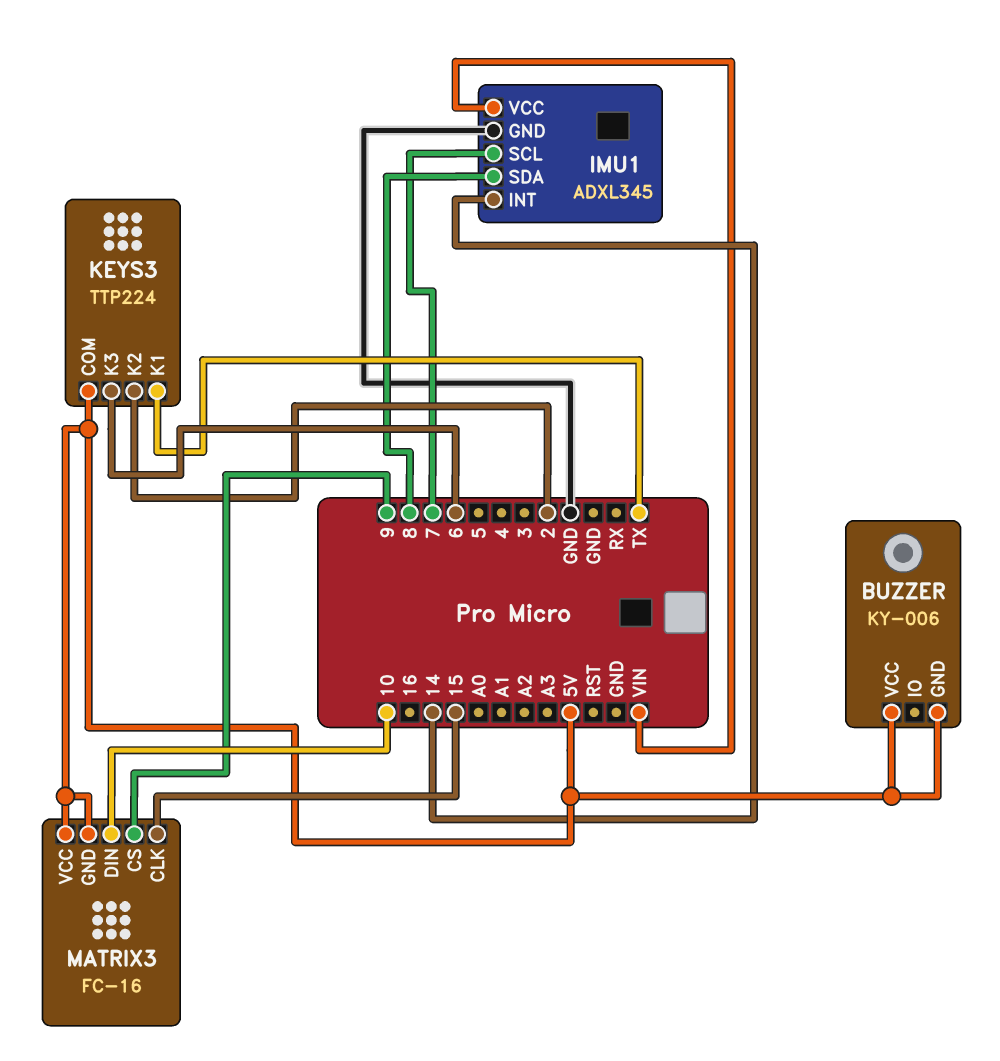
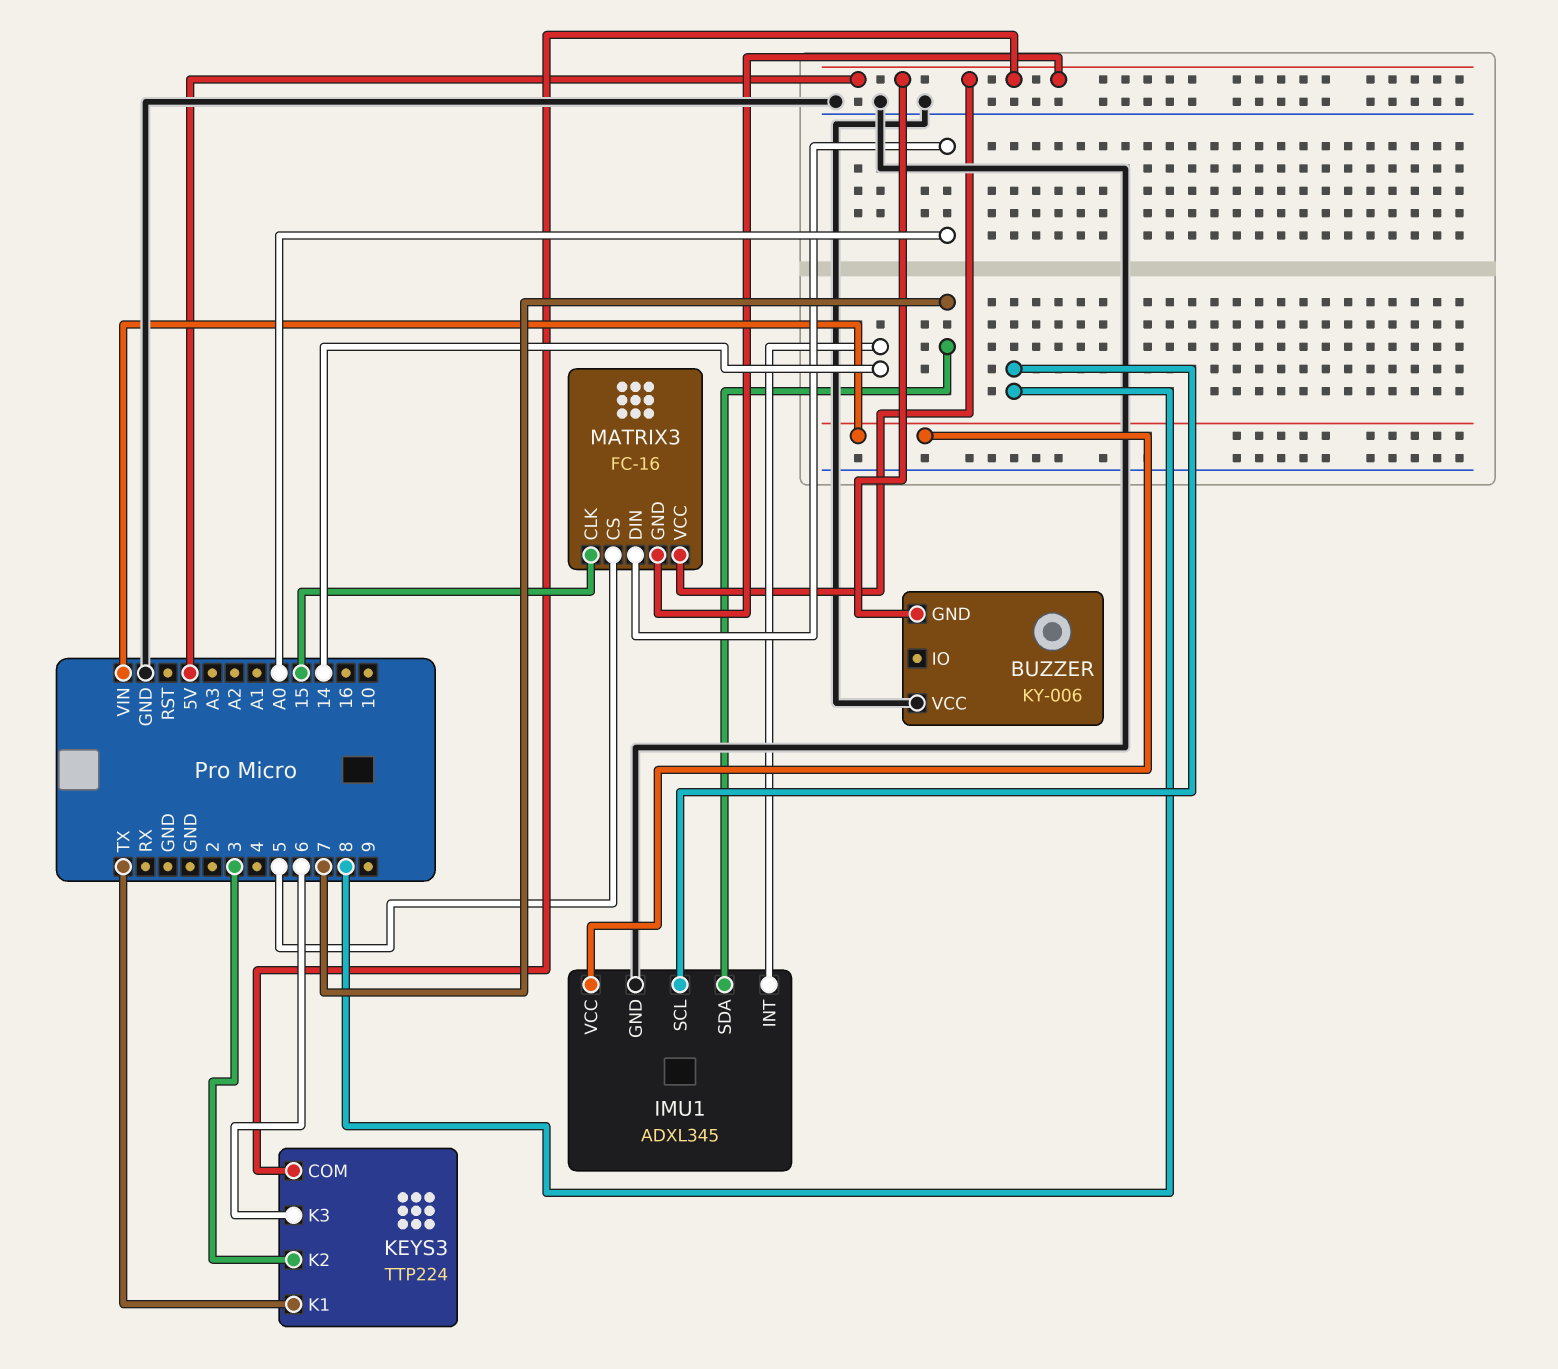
BUZZER pin VCC: 5V -> GND
IMU1 pin SCL: 7 -> 8
IMU1 pin SDA: 8 -> 7
KEYS3 pin K2: 2 -> 3
MATRIX3 pin CS: 9 -> 5
MATRIX3 pin DIN: 10 -> A0

